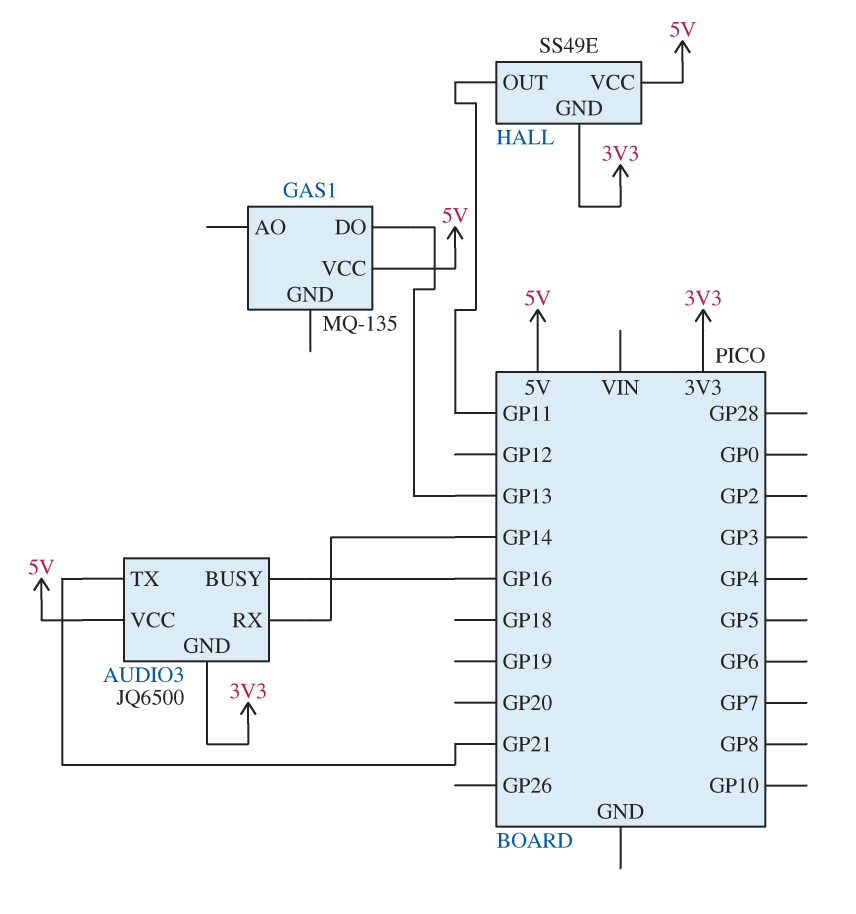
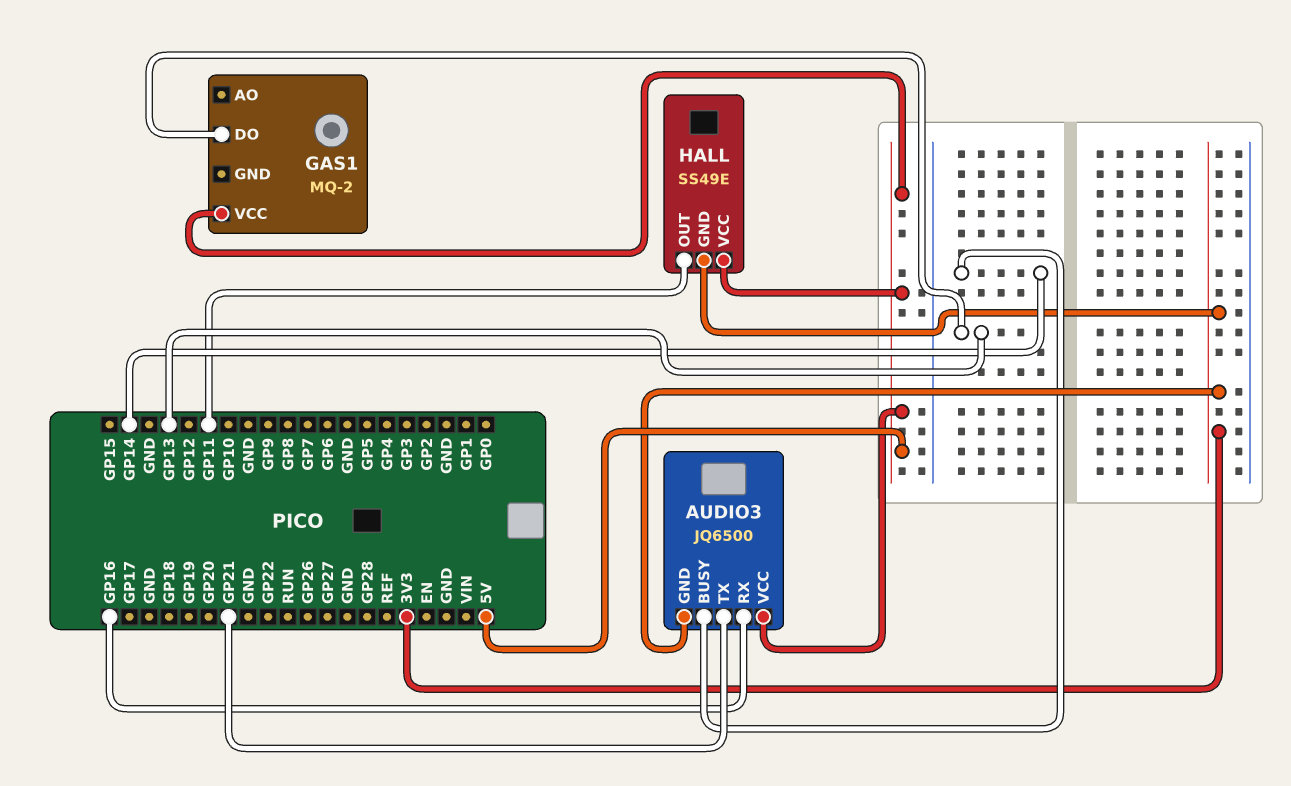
AUDIO3 pin BUSY: GP16 -> GP14
AUDIO3 pin RX: GP14 -> GP16
GAS1: MQ-135 -> MQ-2

